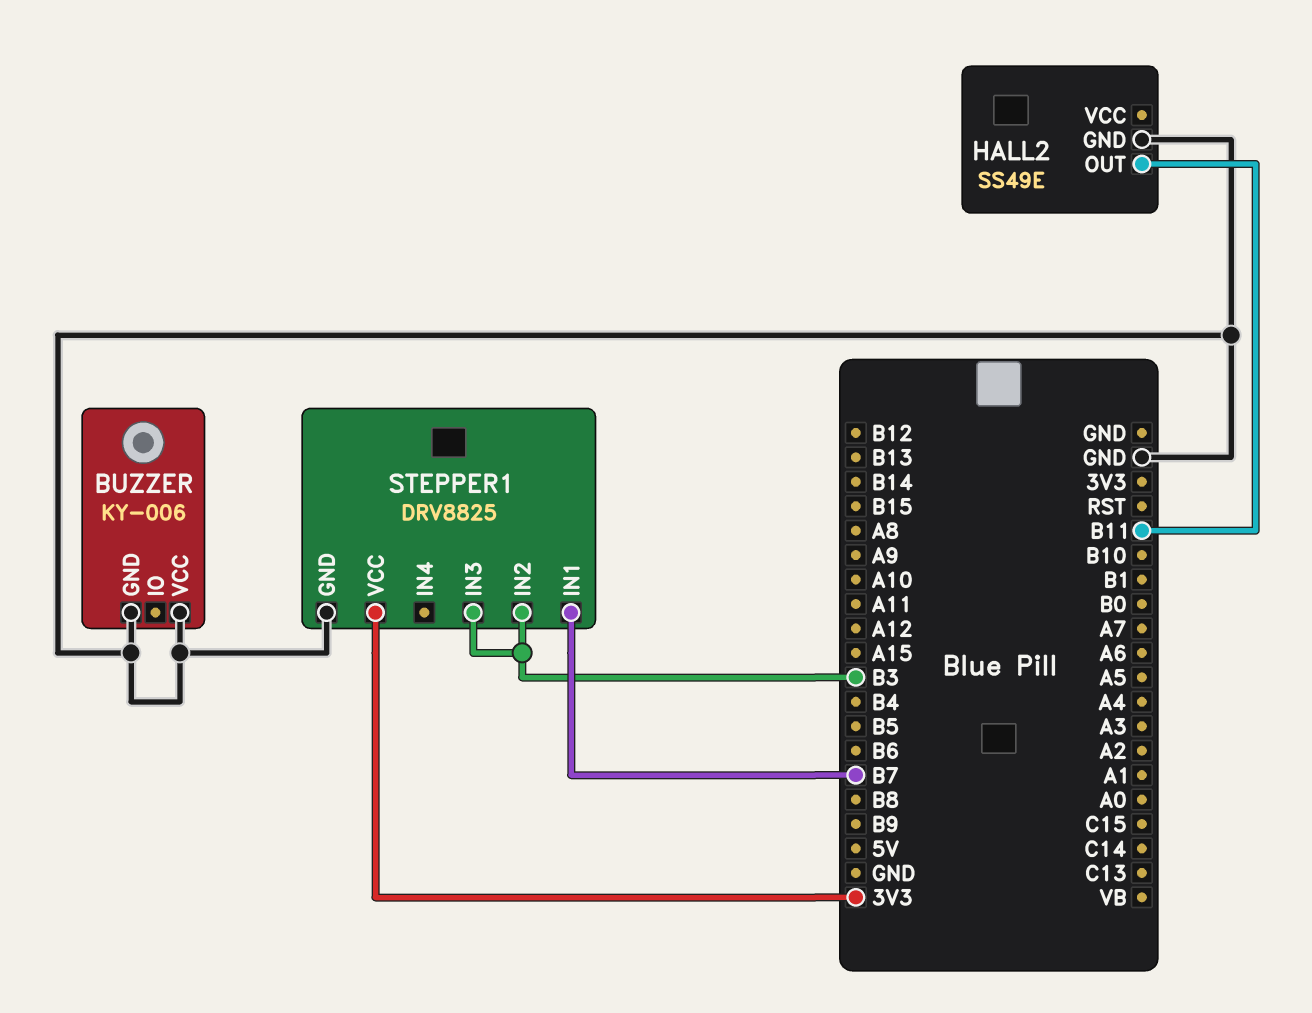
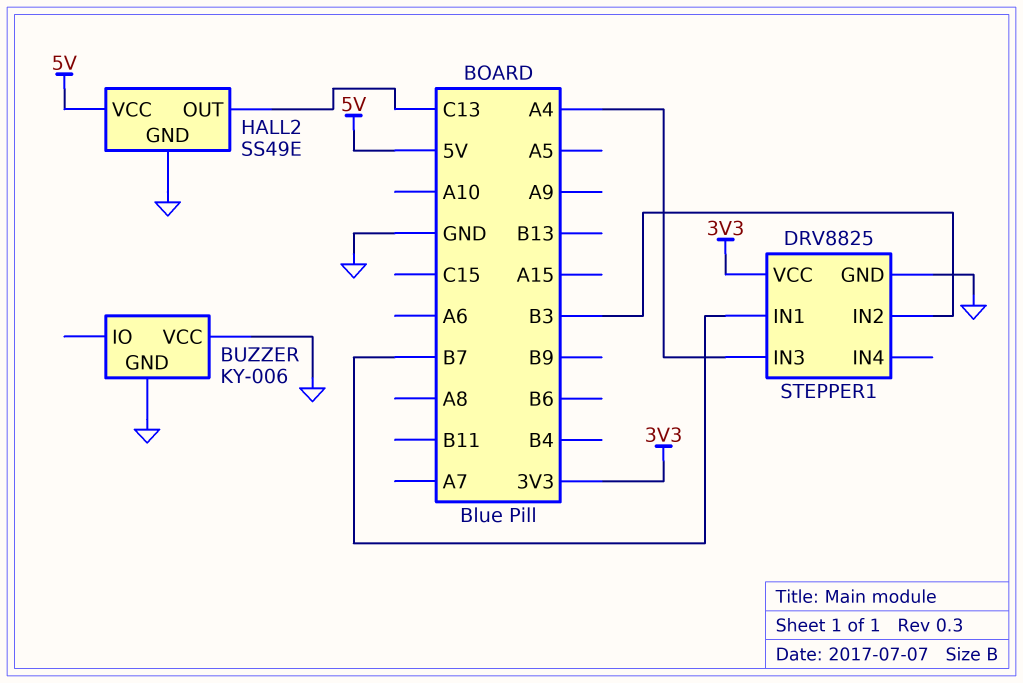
HALL2 pin OUT: B11 -> C13
HALL2 pin VCC: none -> 5V
STEPPER1 pin IN3: B3 -> A4

